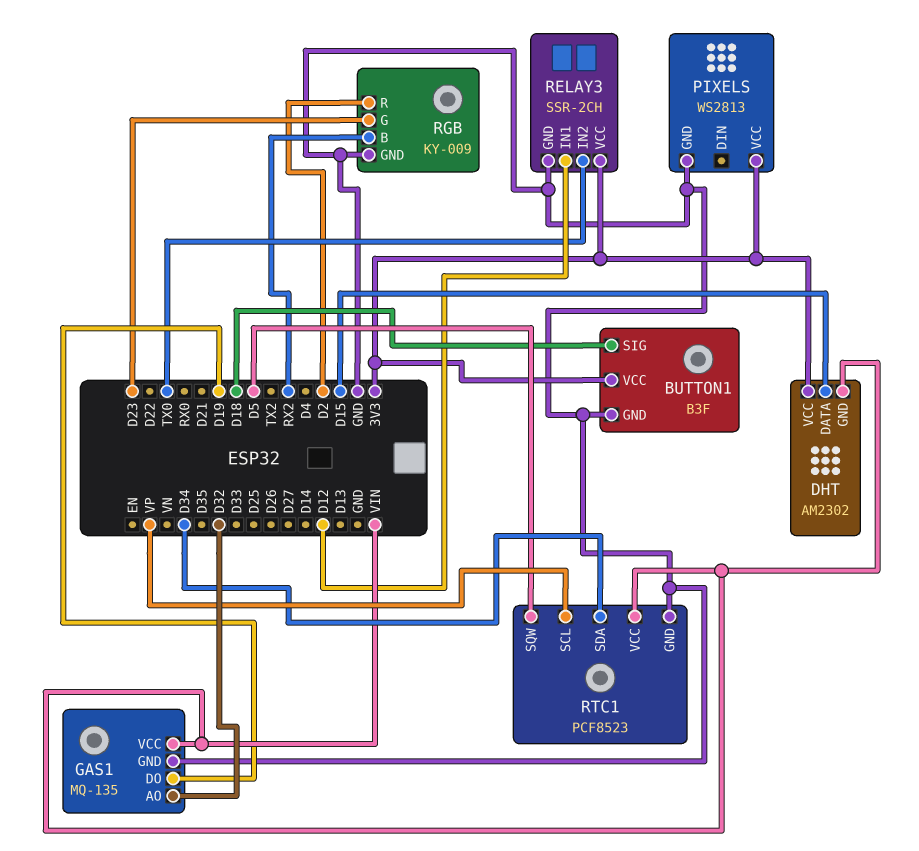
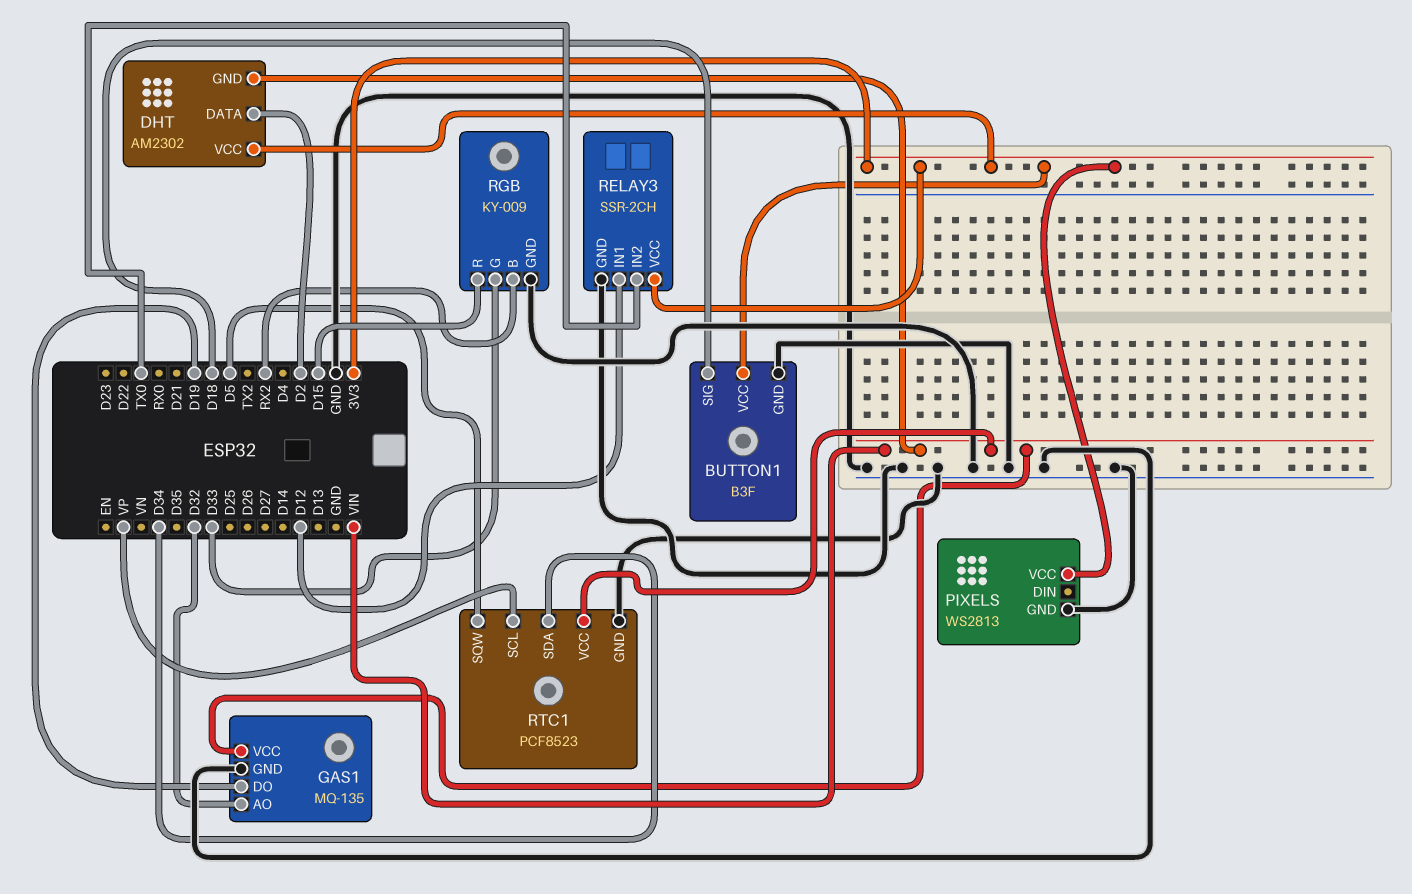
DHT pin DATA: D15 -> D2
RGB pin G: D23 -> D33
RGB pin R: D2 -> D15

